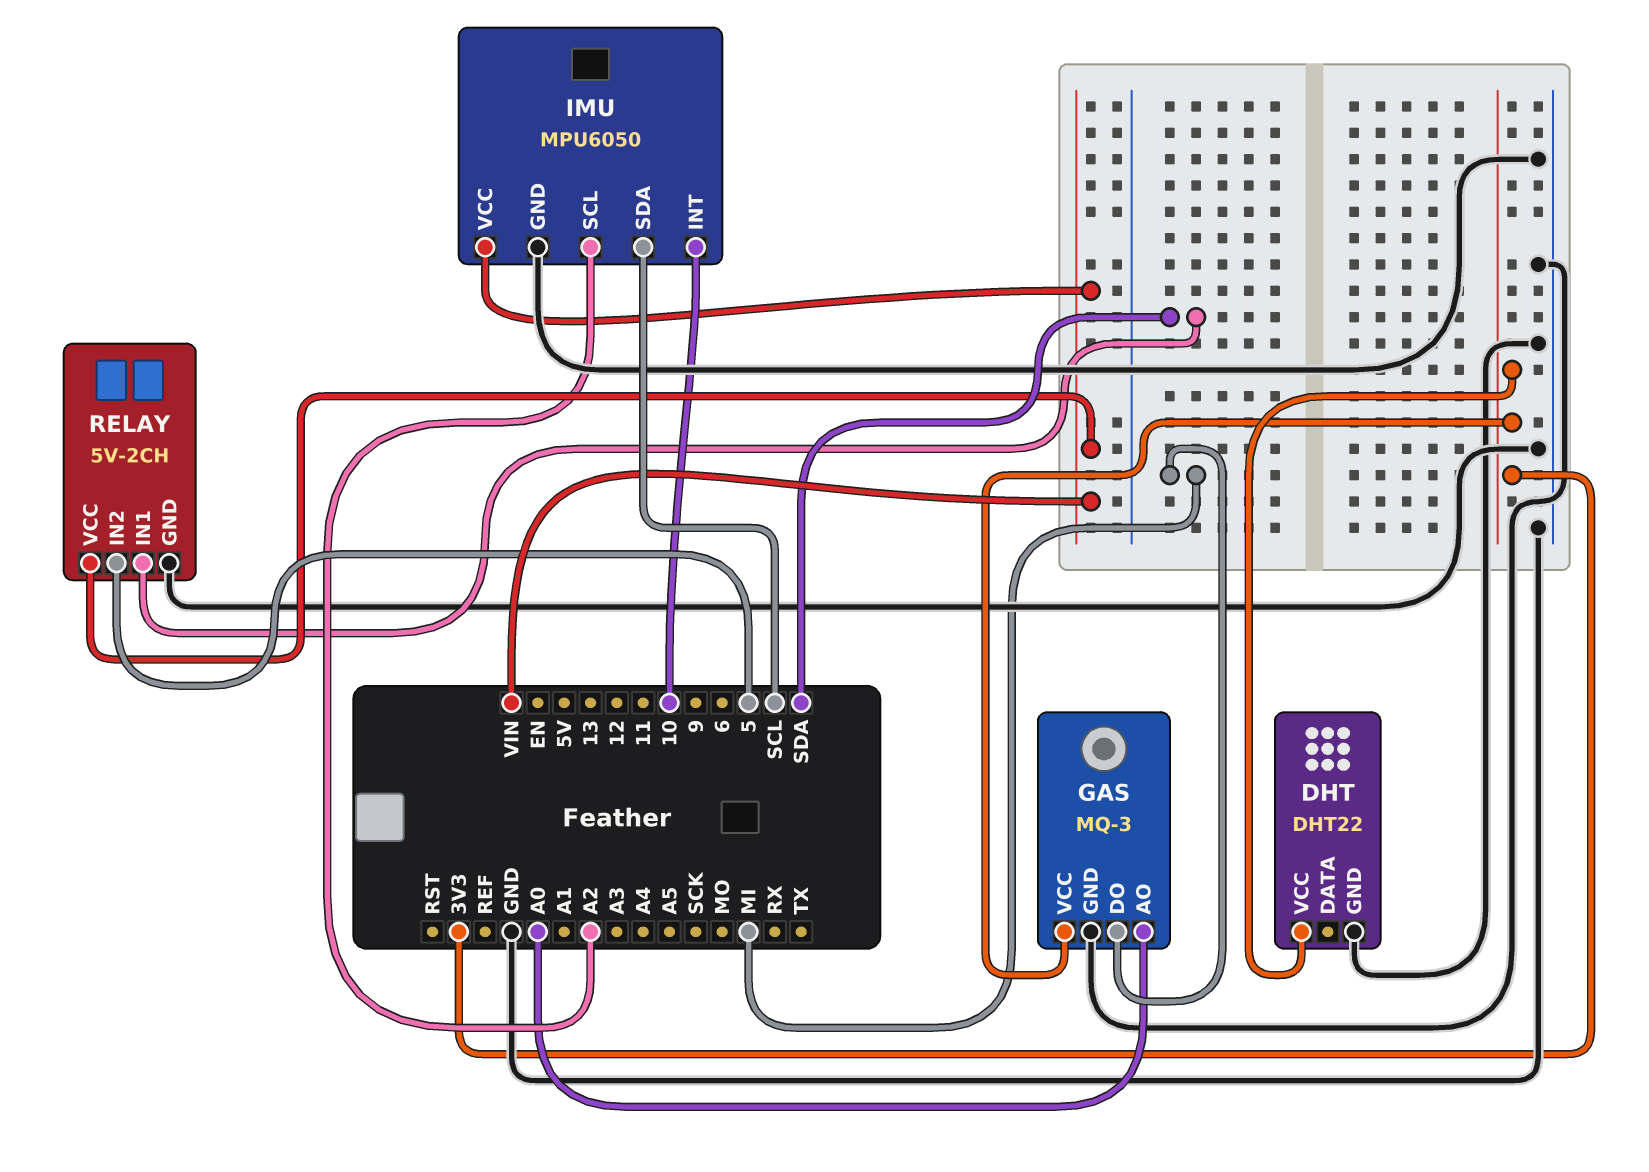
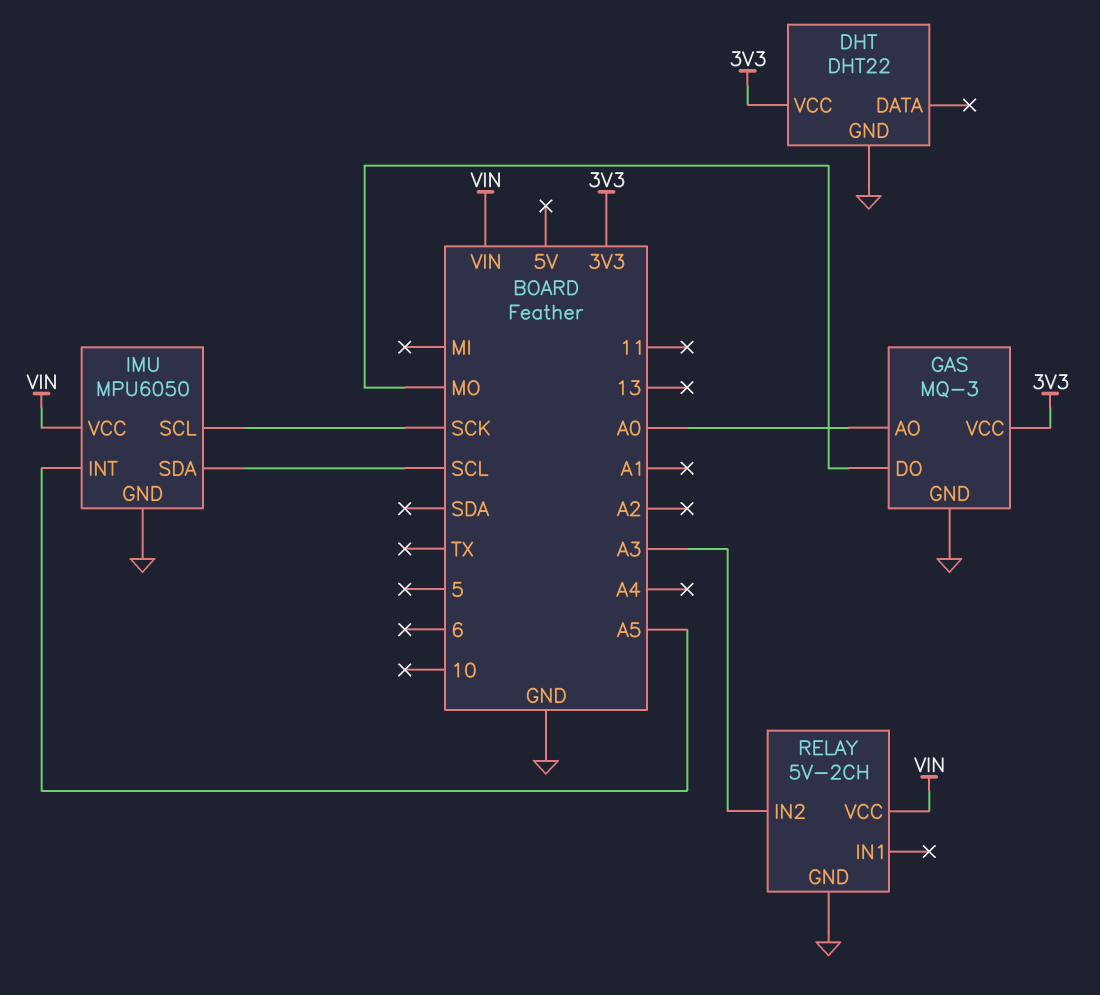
GAS pin DO: MI -> MO
IMU pin INT: 10 -> A5
IMU pin SCL: A2 -> SCK
RELAY pin IN1: SDA -> none
RELAY pin IN2: 5 -> A3

